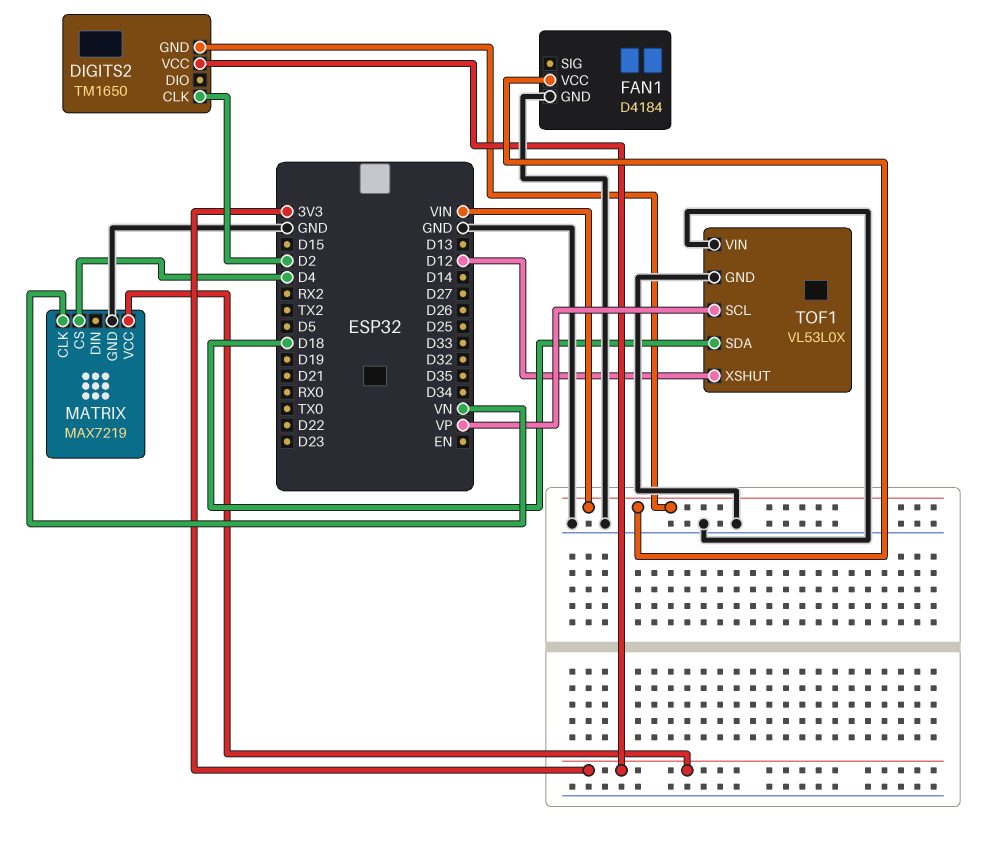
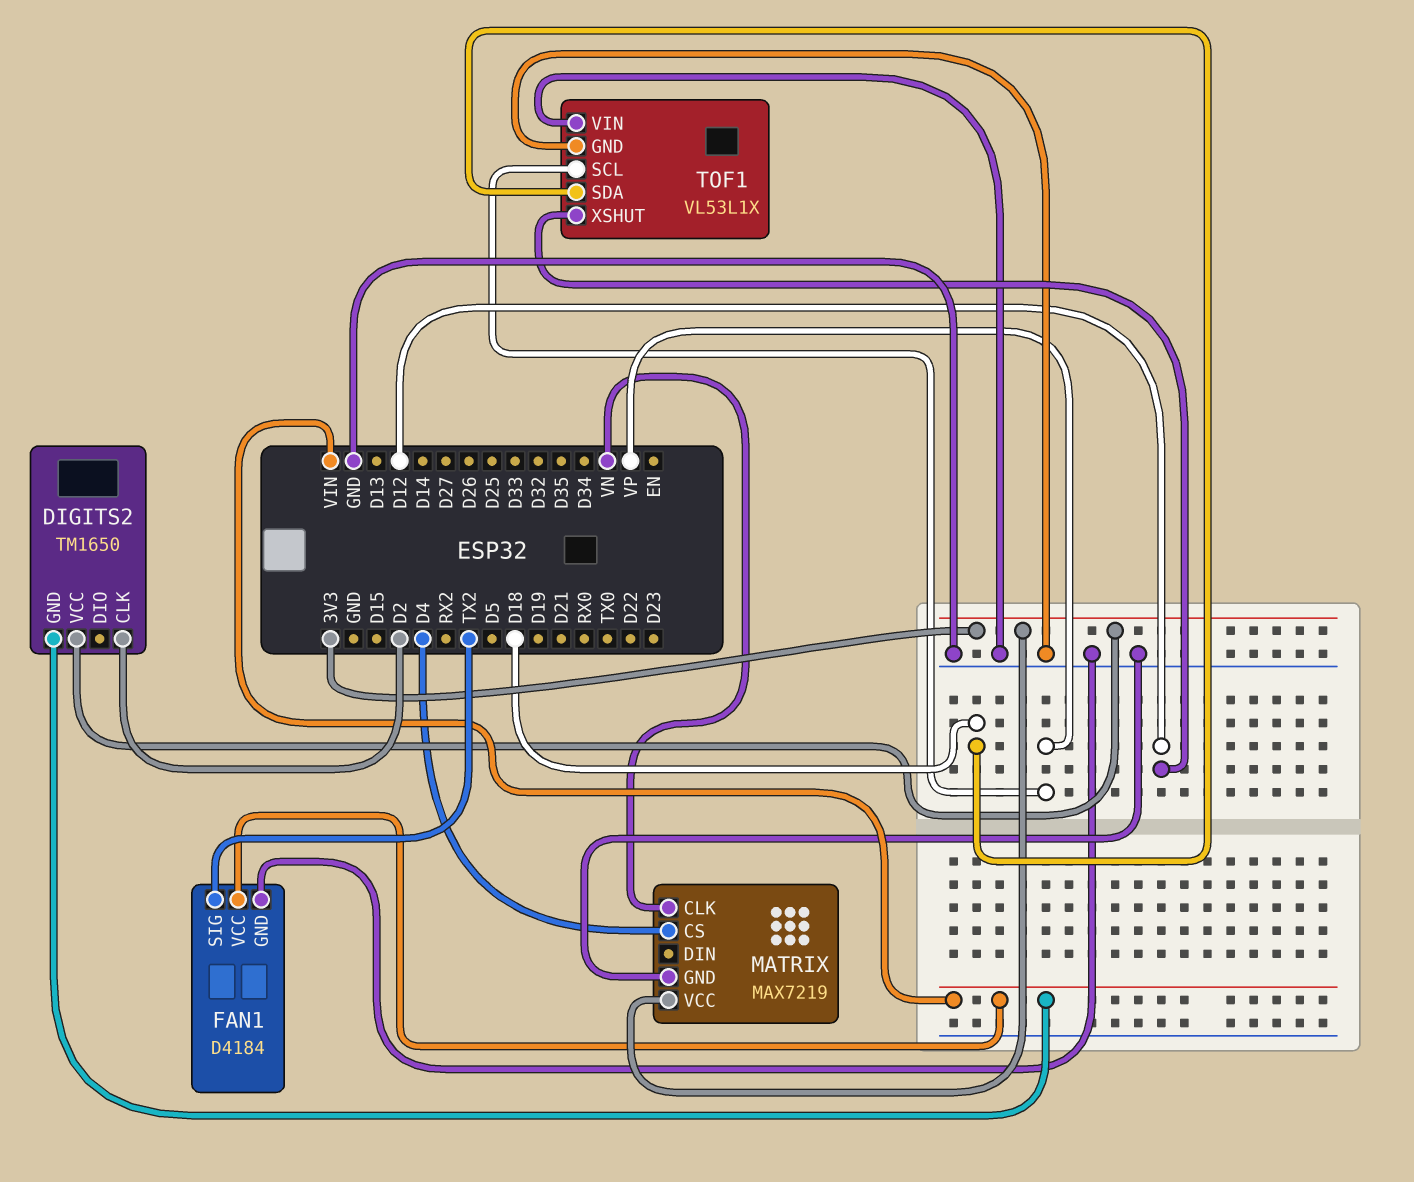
FAN1 pin SIG: none -> TX2
TOF1: VL53L0X -> VL53L1X

